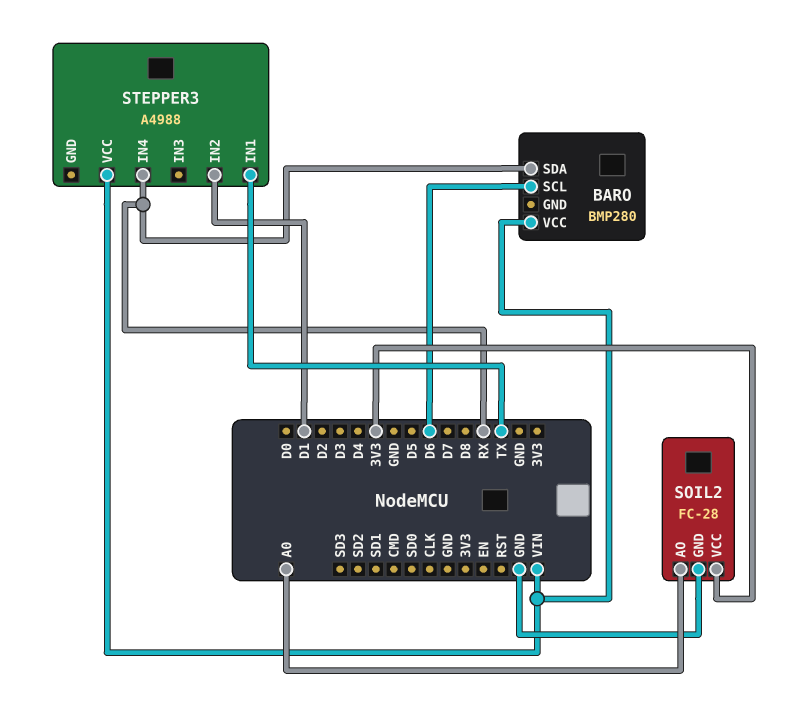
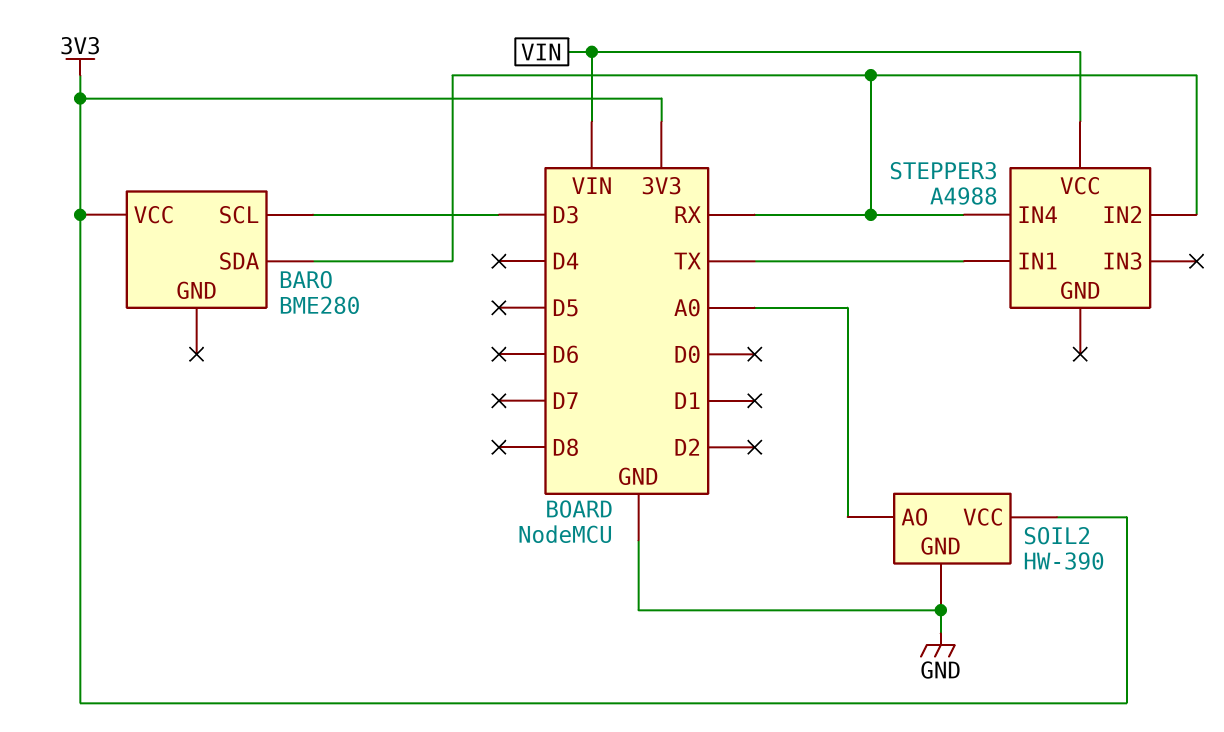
BARO: BMP280 -> BME280
BARO pin SCL: D6 -> D3
BARO pin VCC: VIN -> 3V3
SOIL2: FC-28 -> HW-390
STEPPER3 pin IN2: D1 -> RX

